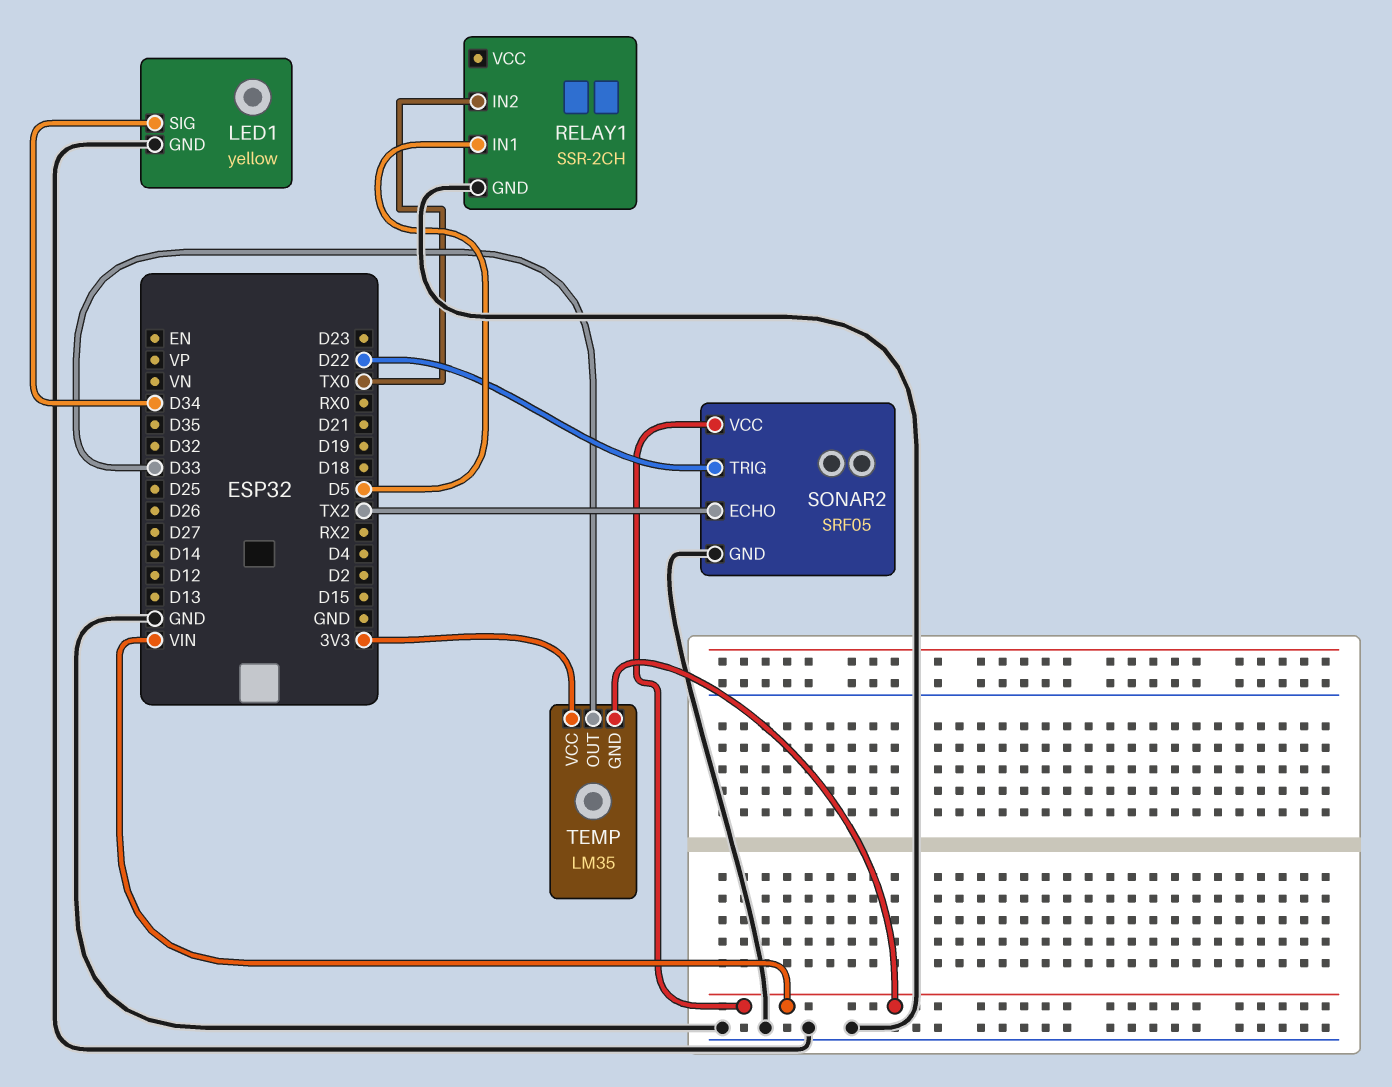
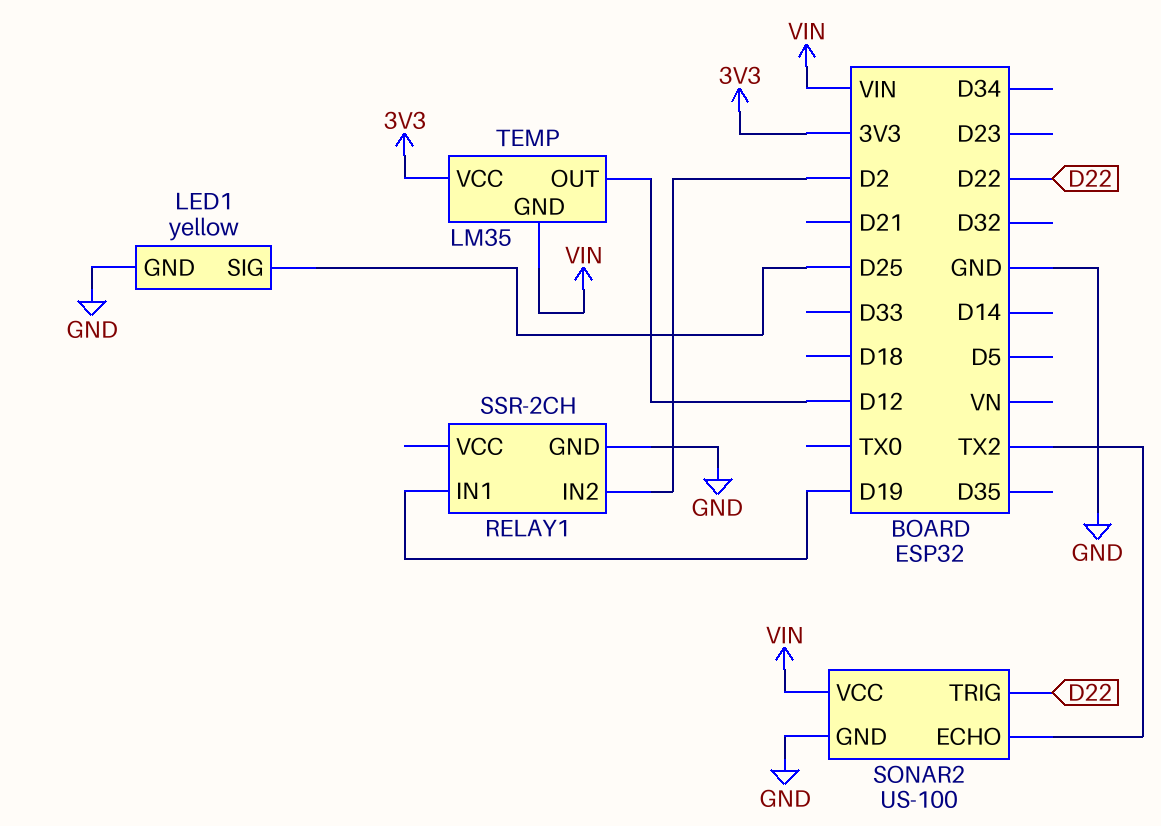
LED1 pin SIG: D34 -> D25
RELAY1 pin IN1: D5 -> D19
RELAY1 pin IN2: TX0 -> D2
SONAR2: SRF05 -> US-100
TEMP pin OUT: D33 -> D12

